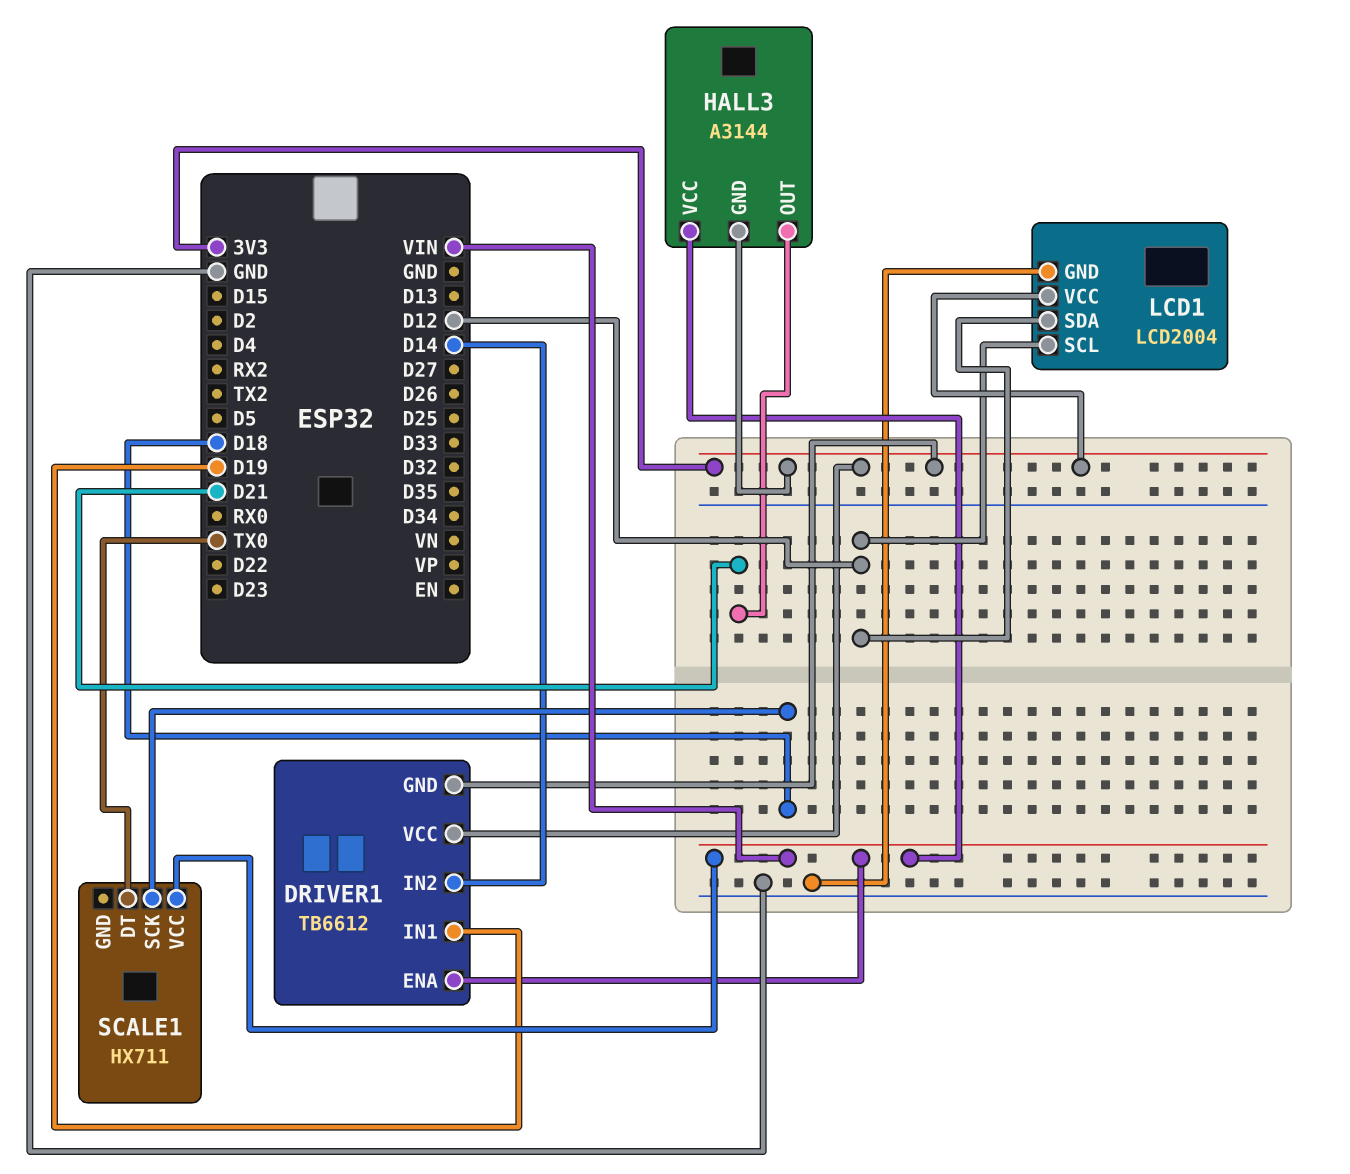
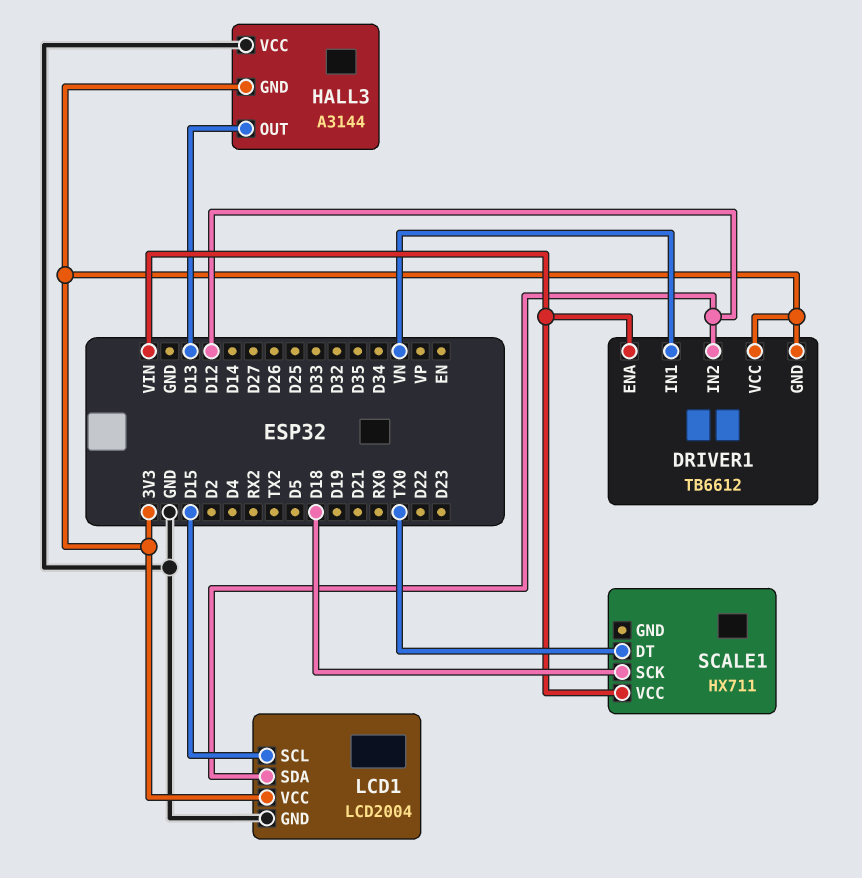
DRIVER1 pin IN1: D19 -> VN
DRIVER1 pin IN2: D14 -> D12
HALL3 pin OUT: D21 -> D13
HALL3 pin VCC: VIN -> GND
LCD1 pin SCL: D12 -> D15

